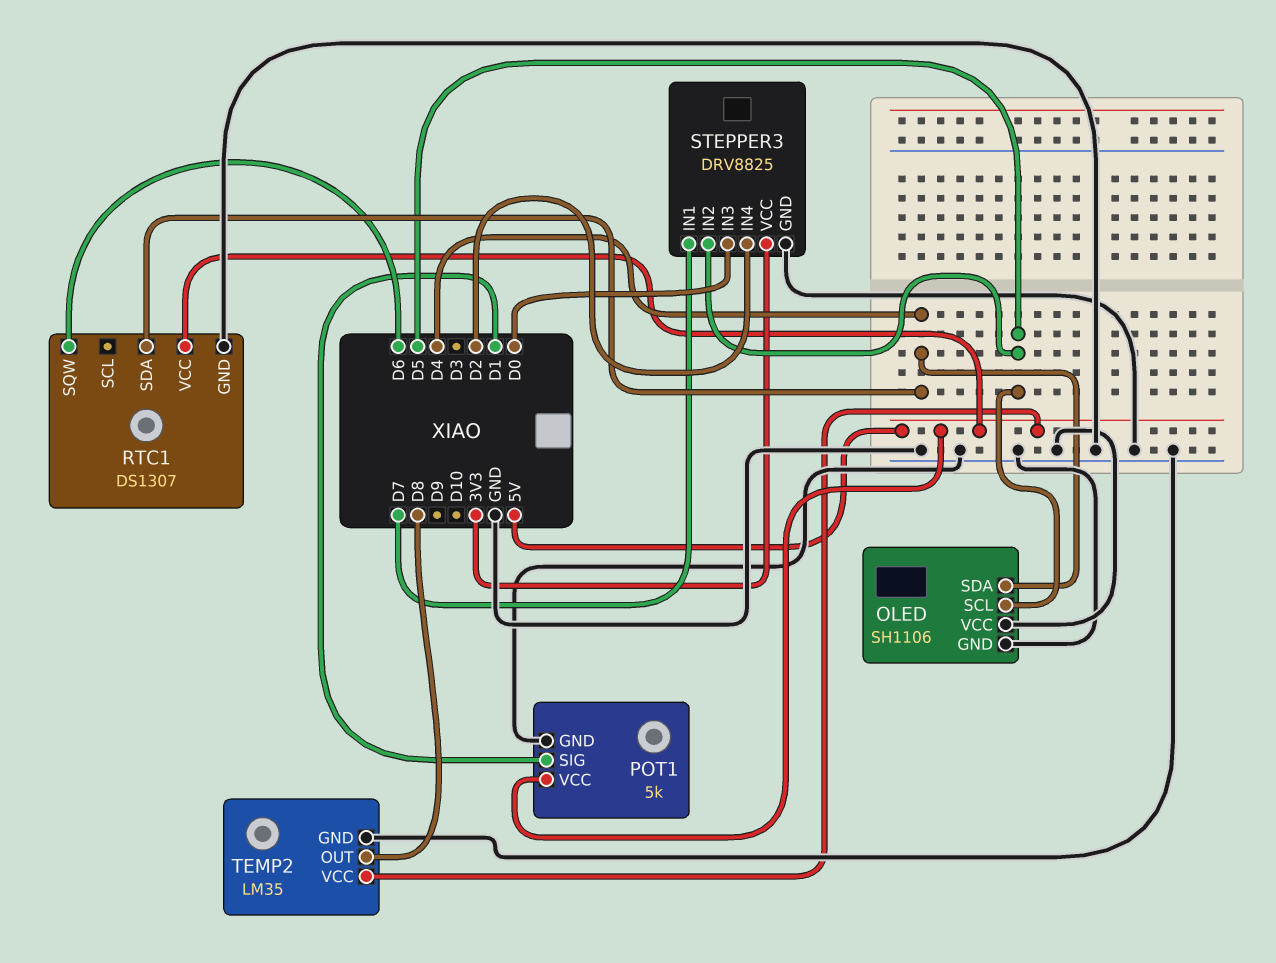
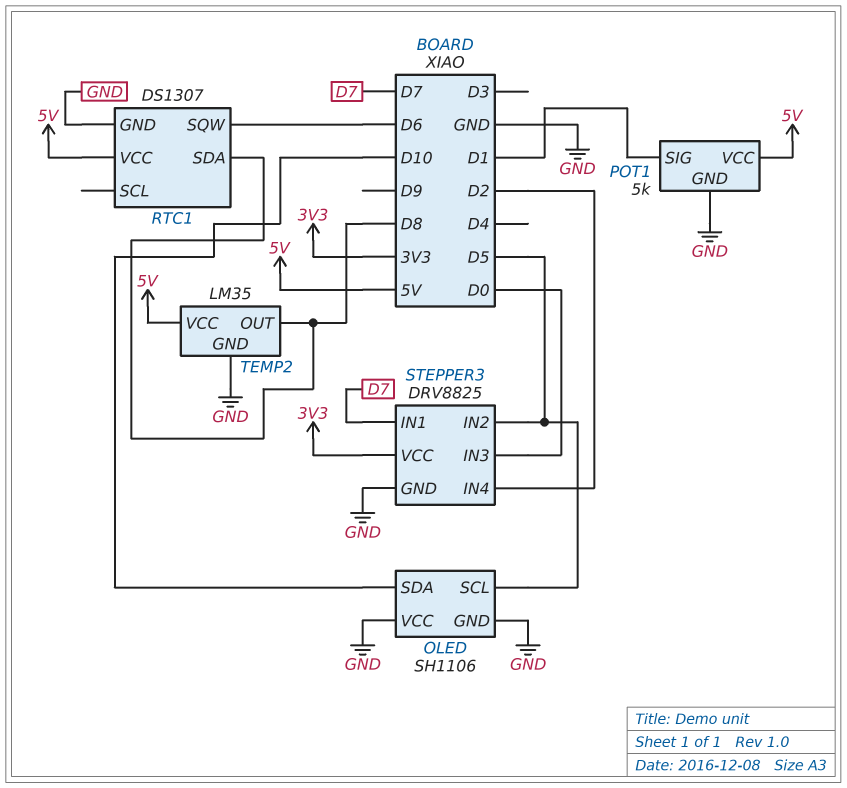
OLED pin SDA: D4 -> D10
RTC1 pin SDA: D4 -> D8

